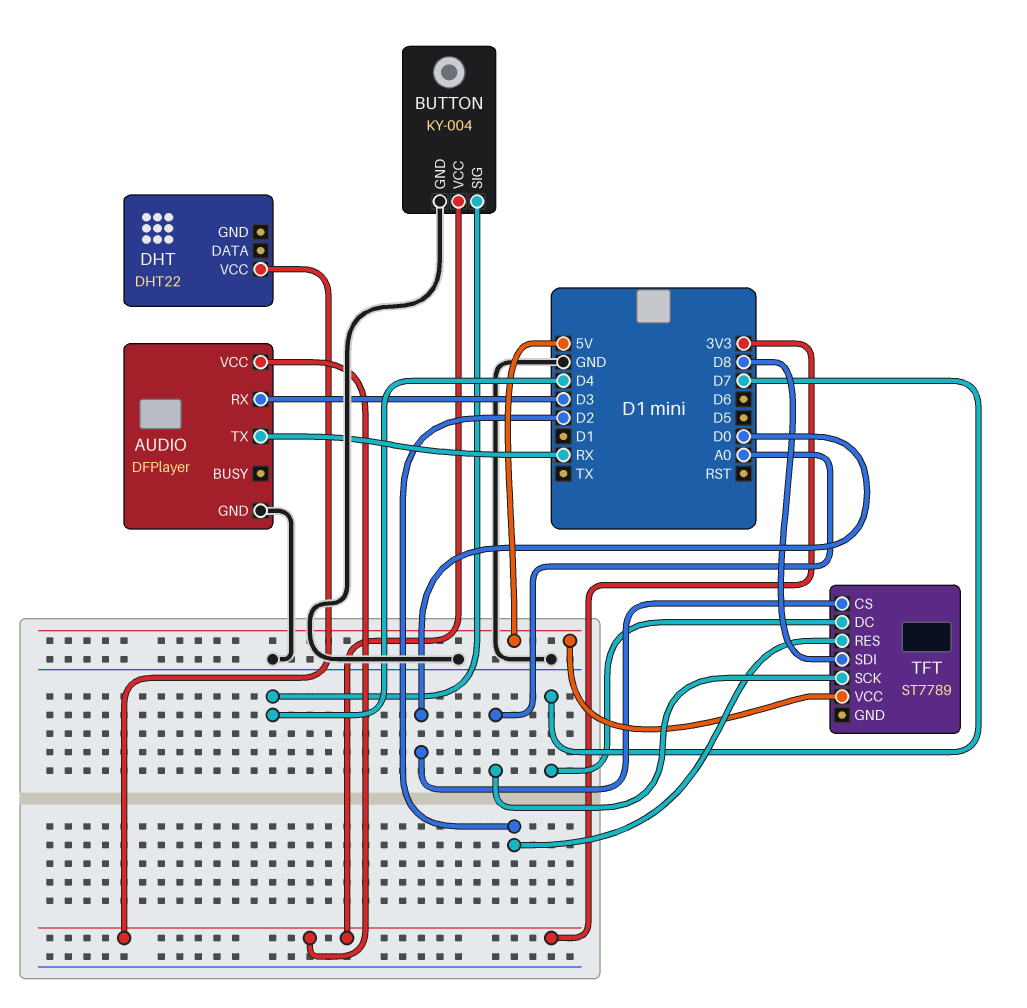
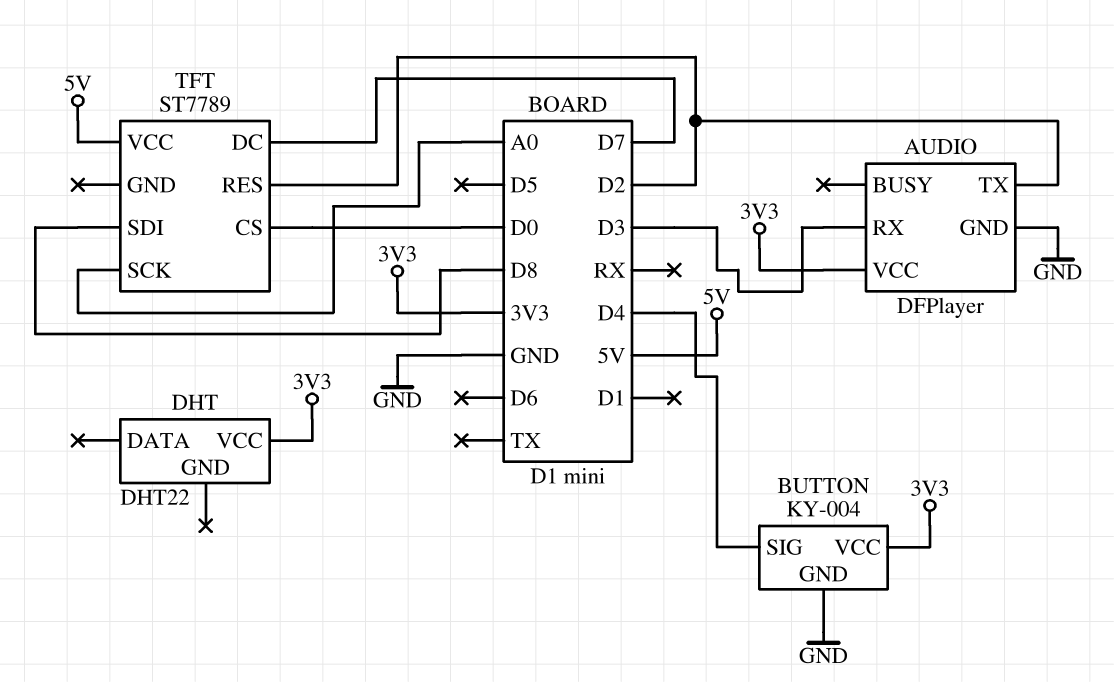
AUDIO pin TX: RX -> D2

